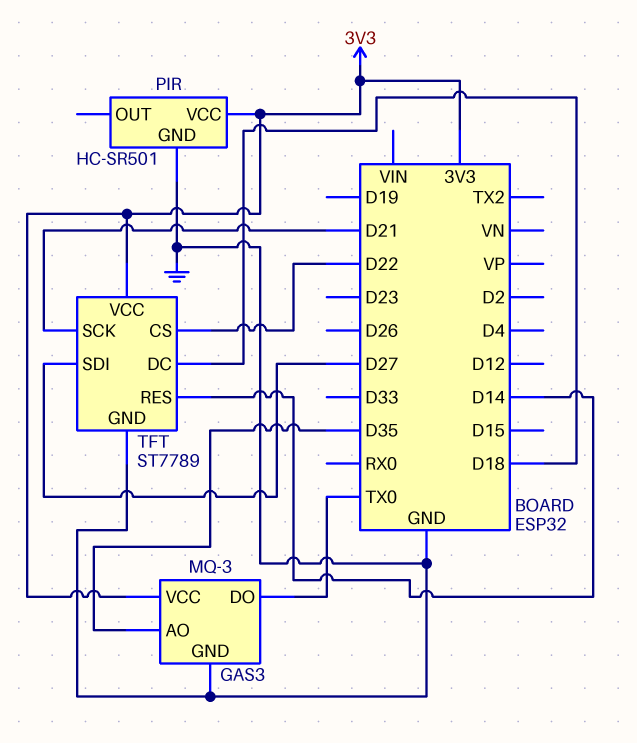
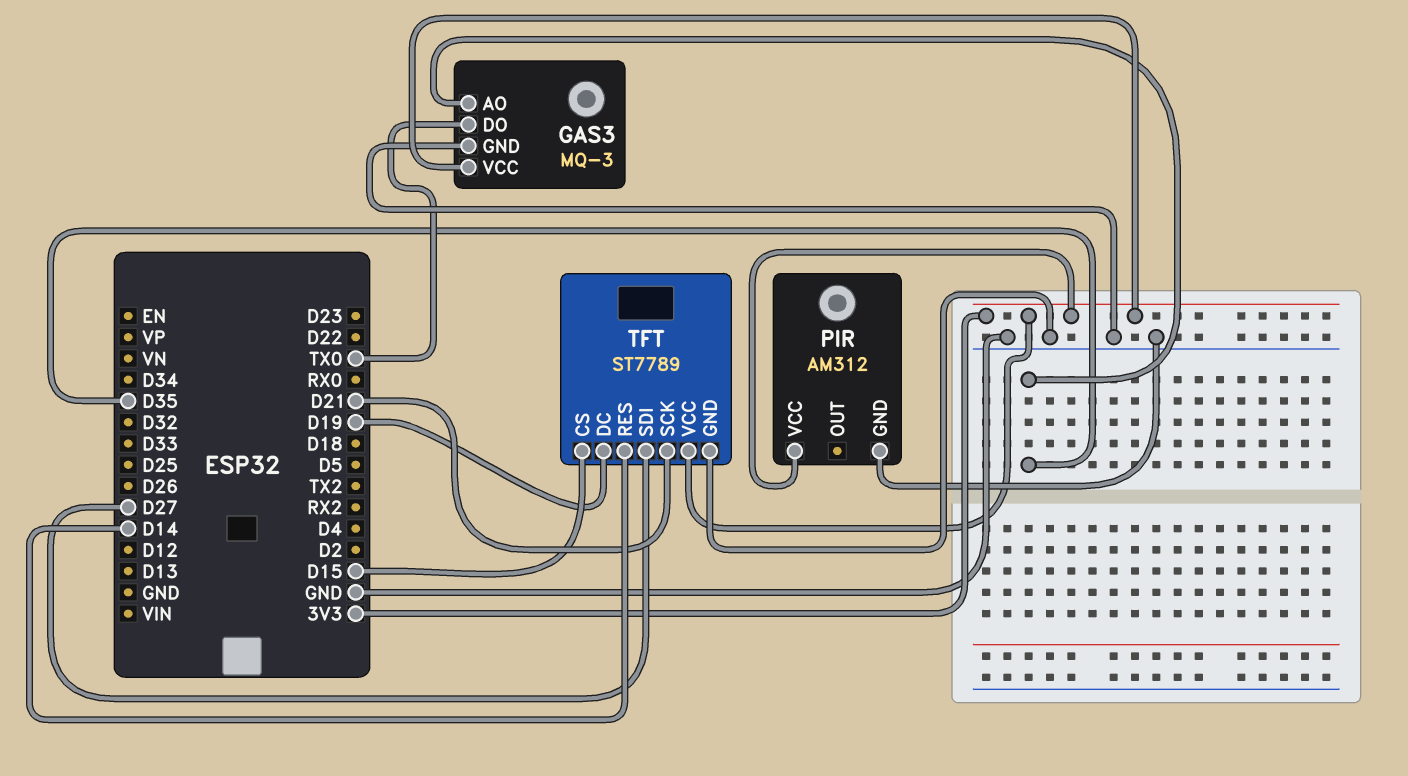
PIR: HC-SR501 -> AM312
TFT pin CS: D22 -> D15
TFT pin DC: D18 -> D19

